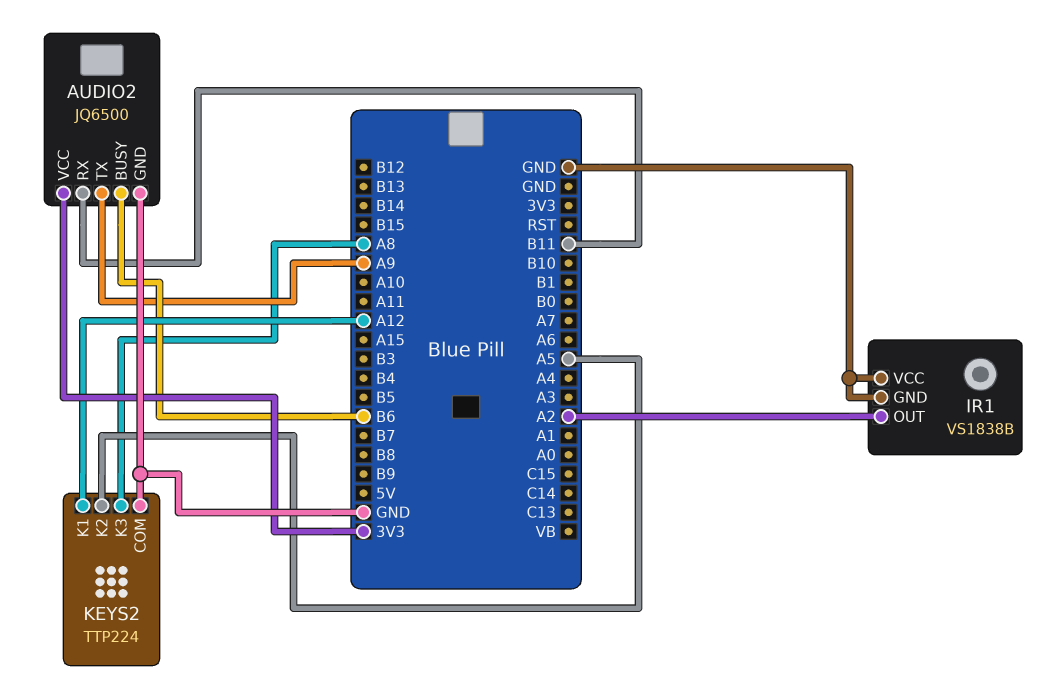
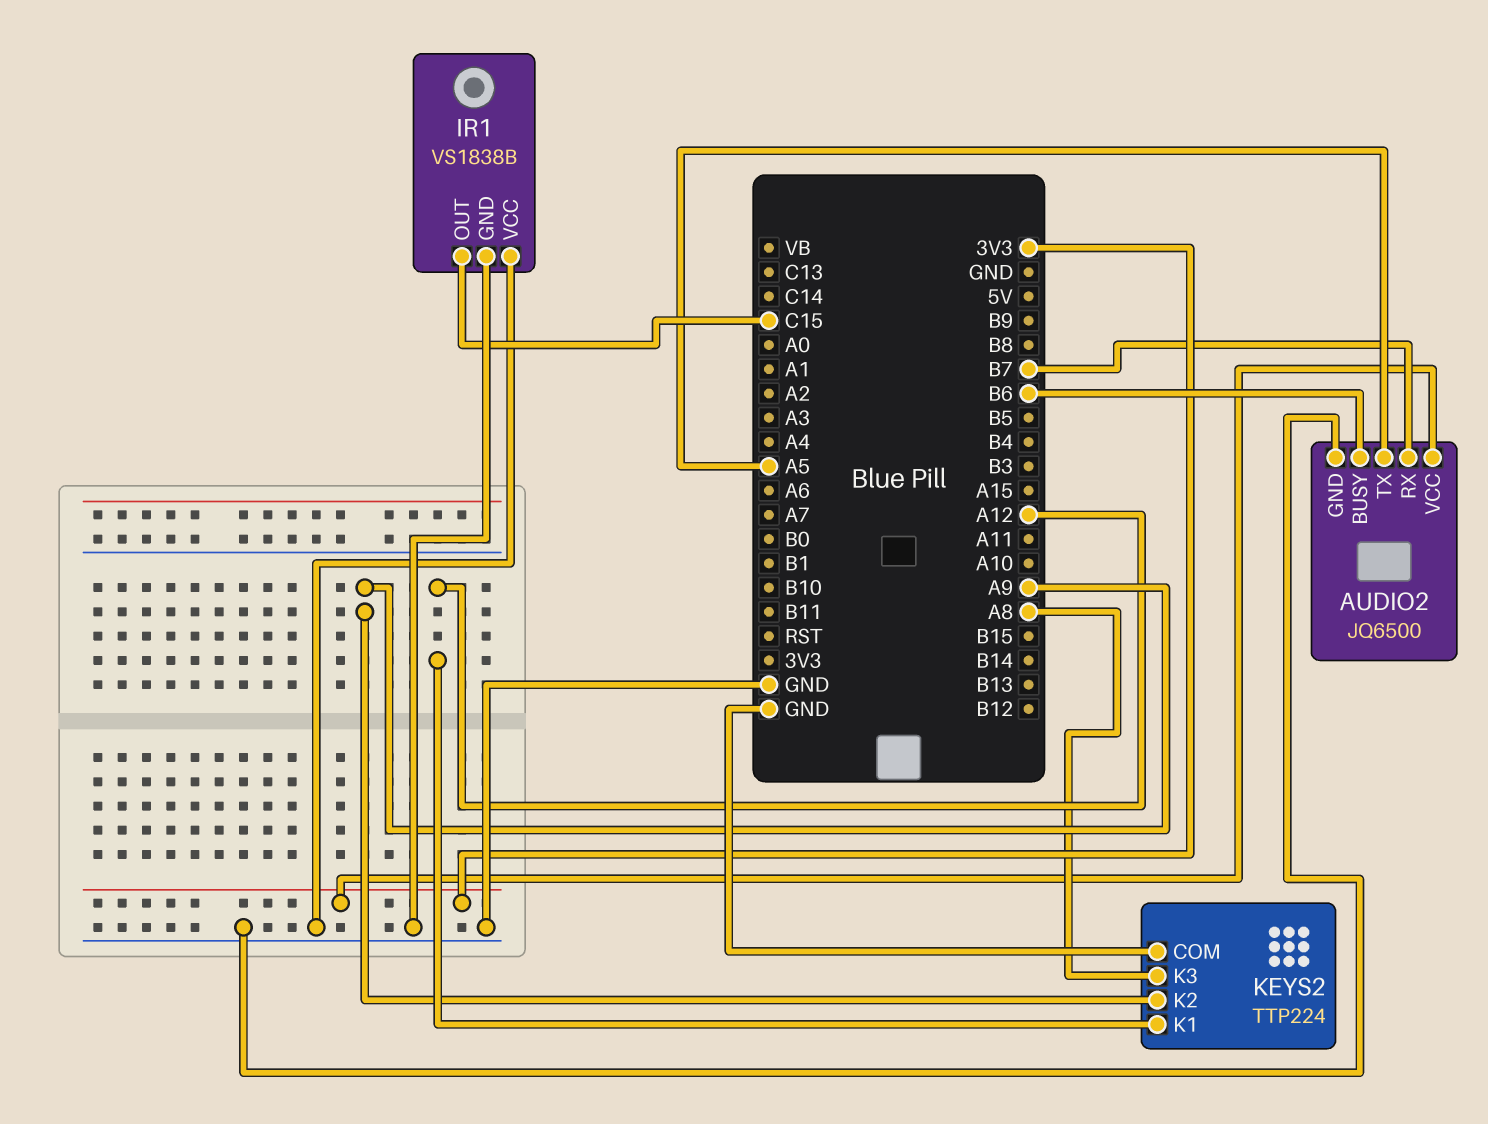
AUDIO2 pin RX: B11 -> B7
AUDIO2 pin TX: A9 -> A5
IR1 pin OUT: A2 -> C15
KEYS2 pin K2: A5 -> A9

